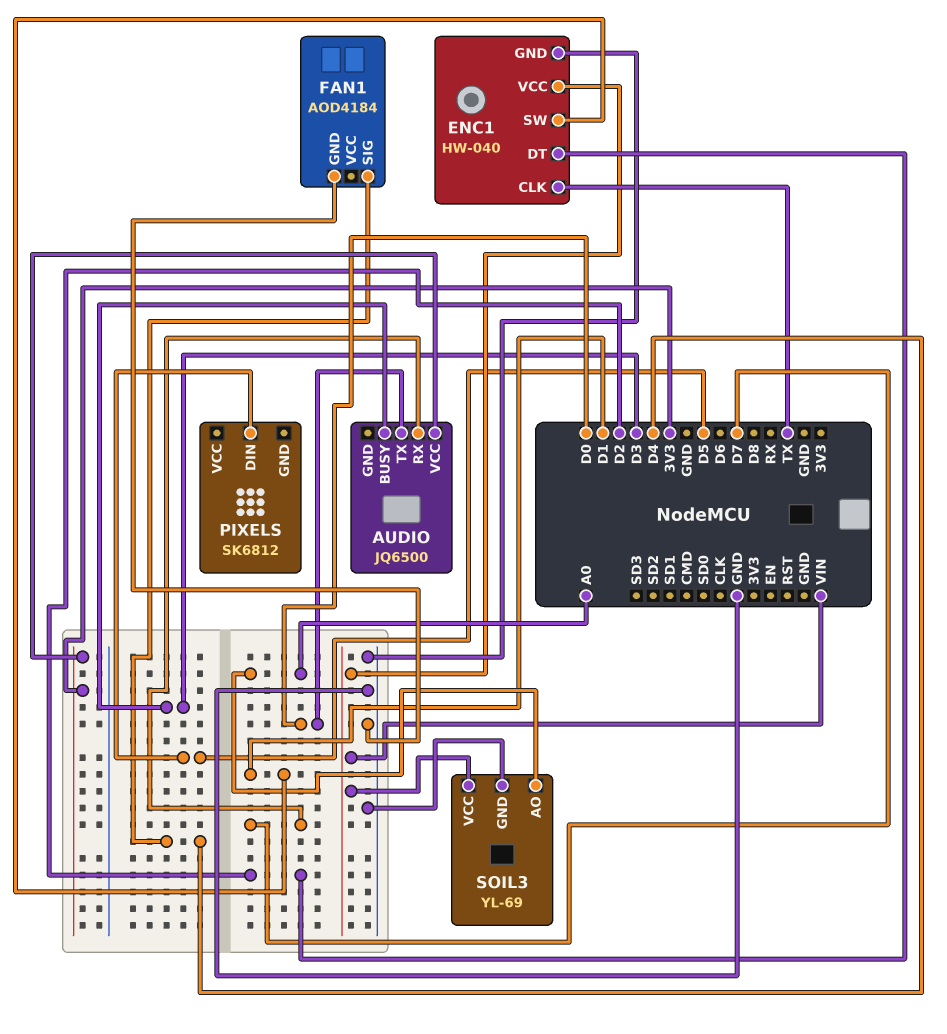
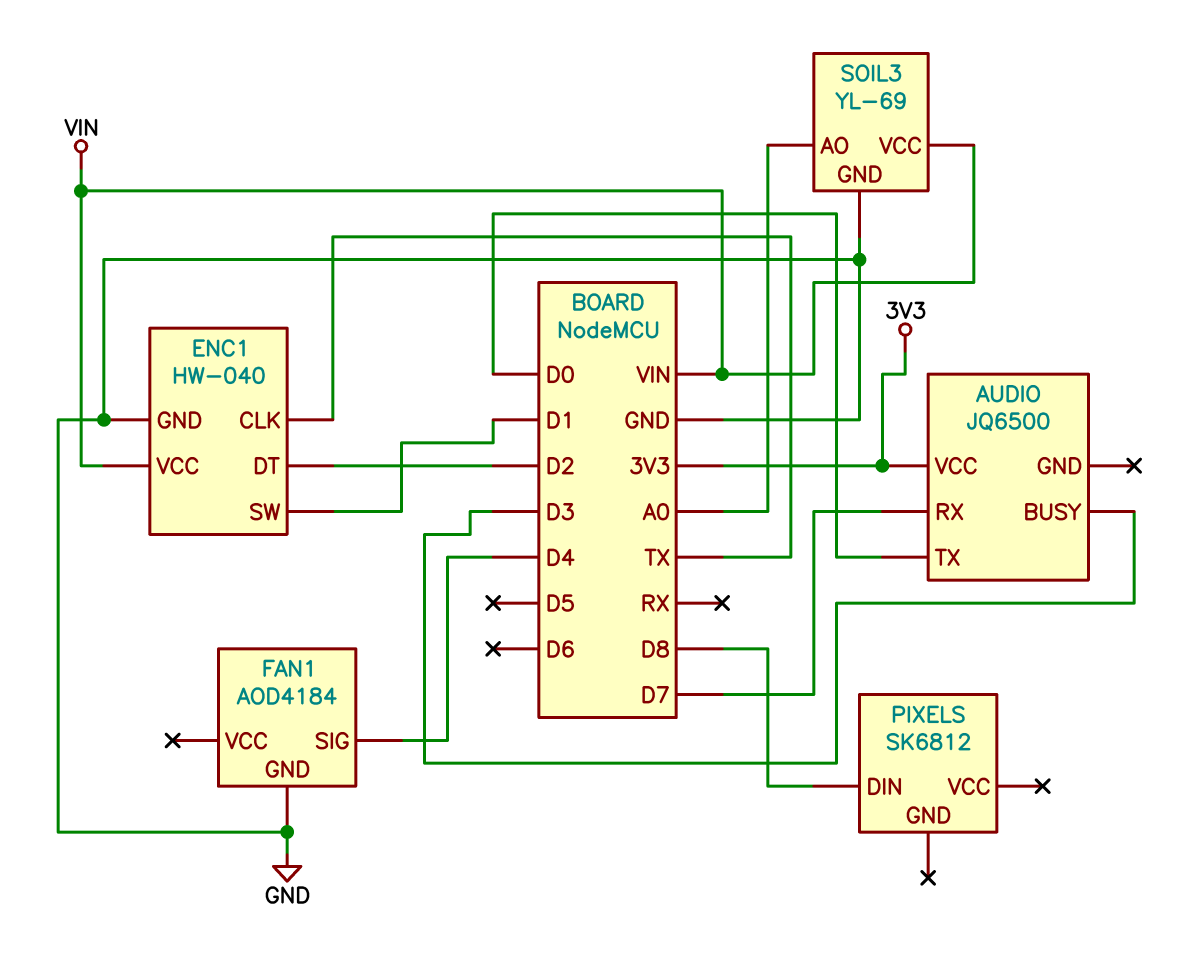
PIXELS pin DIN: D5 -> D8

